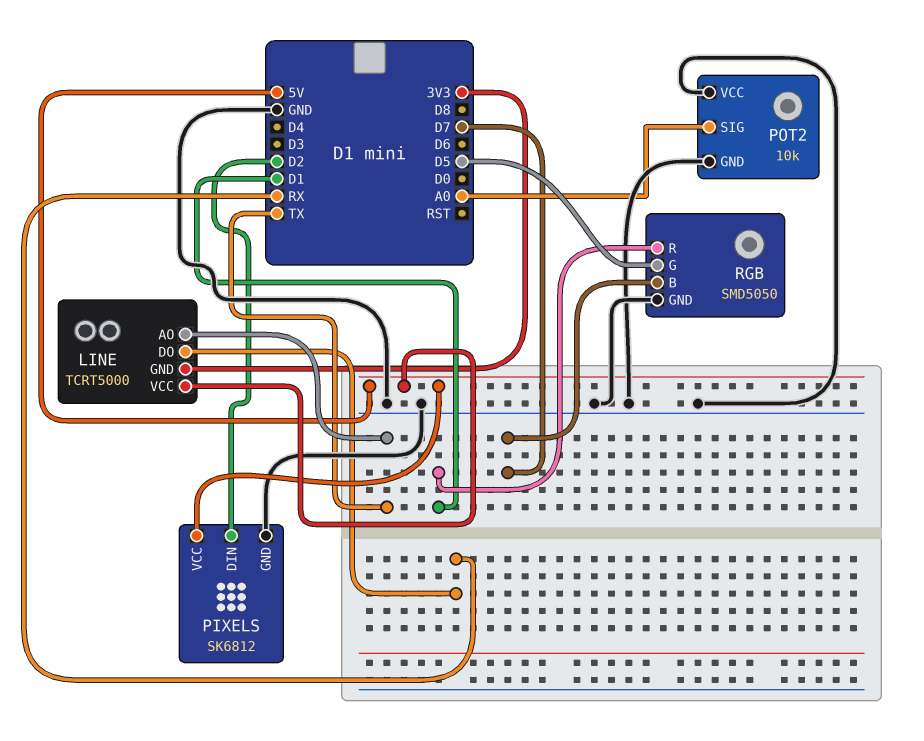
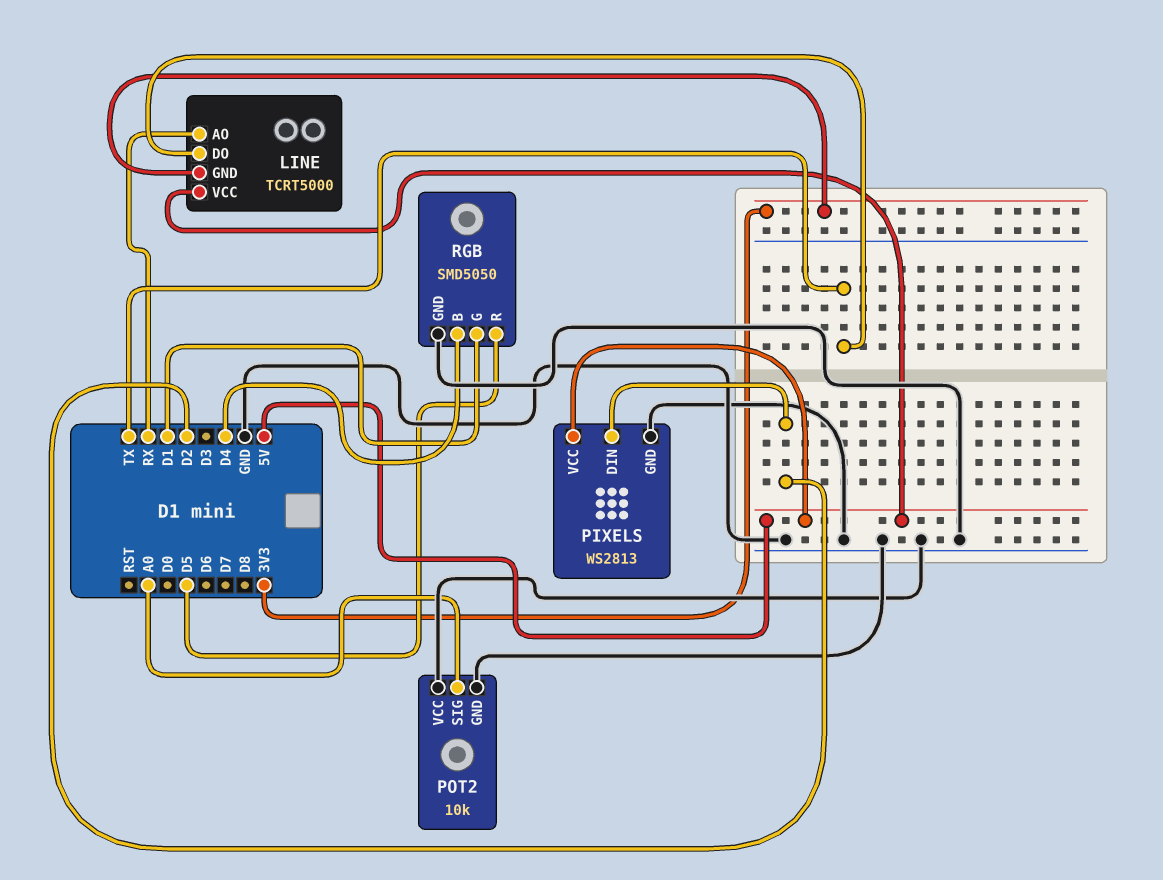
LINE pin AO: TX -> RX
LINE pin DO: RX -> TX
PIXELS: SK6812 -> WS2813
RGB pin B: D7 -> D4
RGB pin G: D5 -> D1
RGB pin R: D1 -> D5

